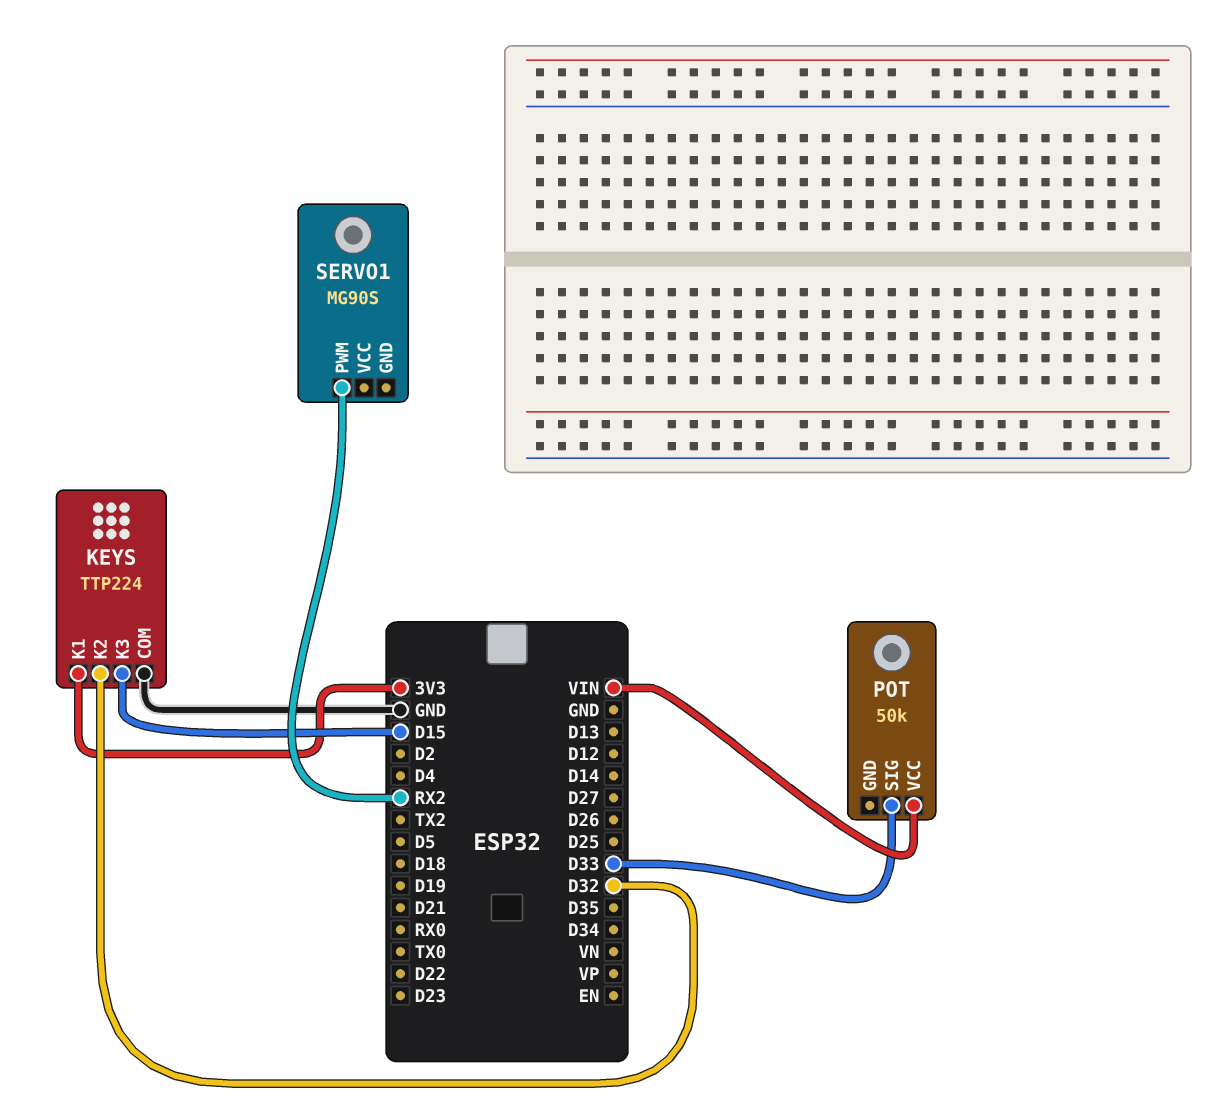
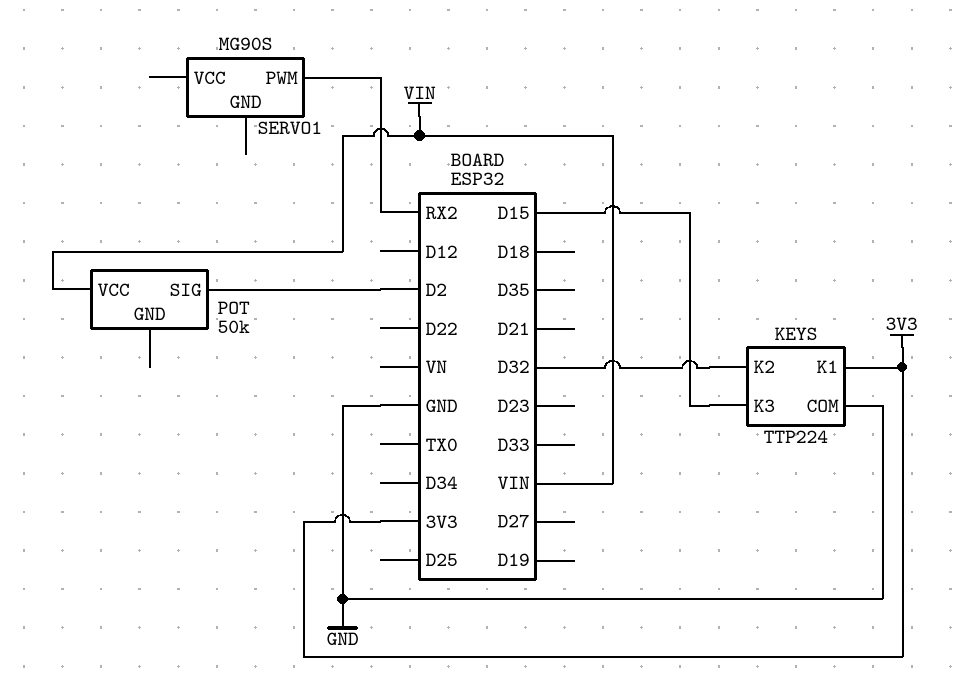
POT pin SIG: D33 -> D2

